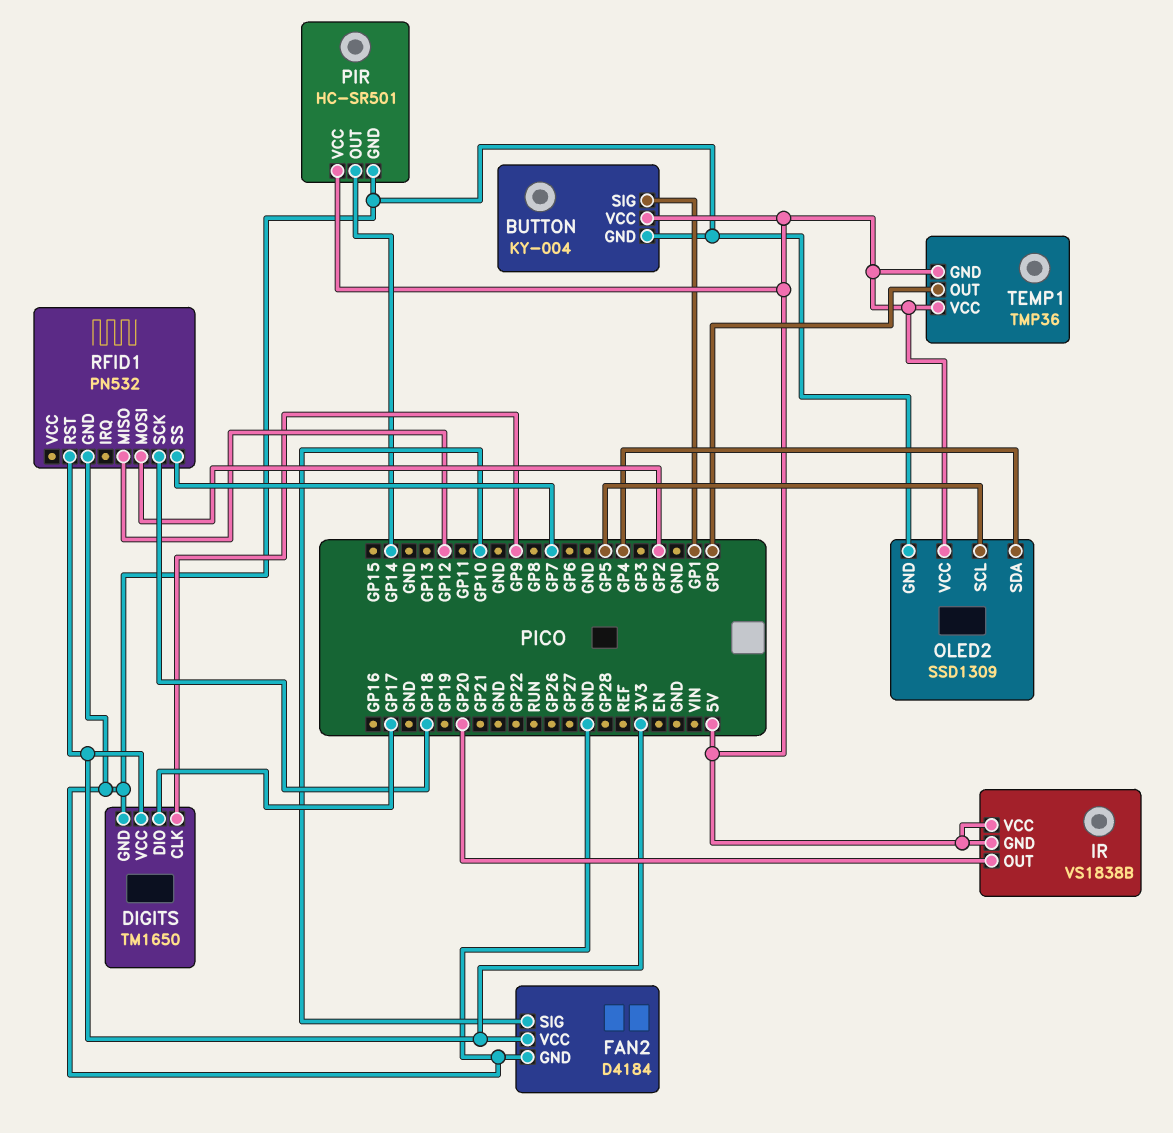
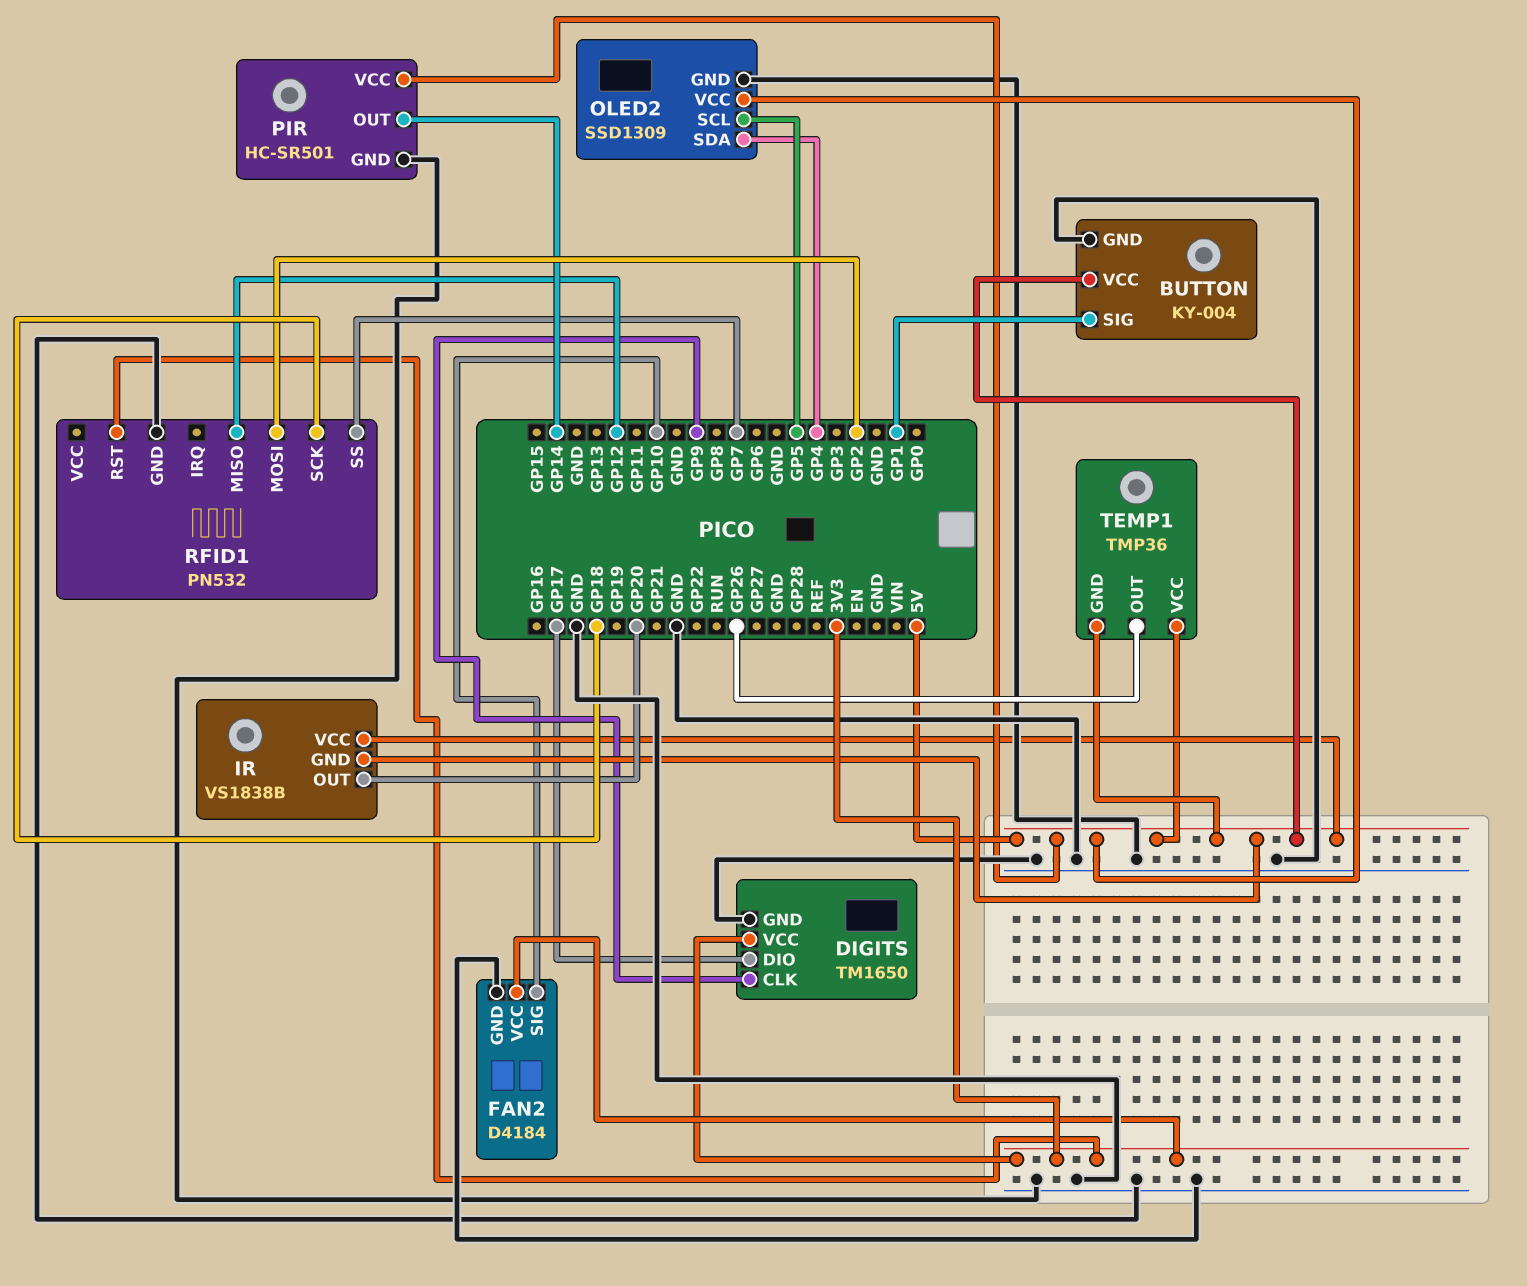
TEMP1 pin OUT: GP0 -> GP26

